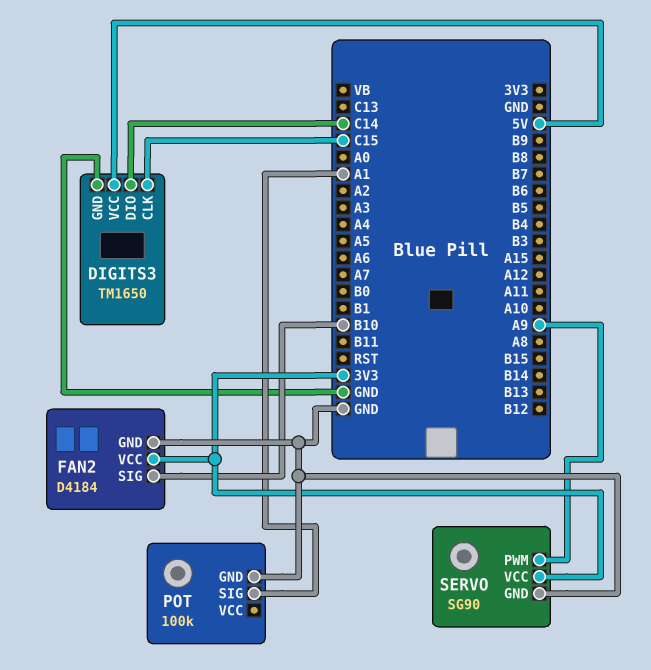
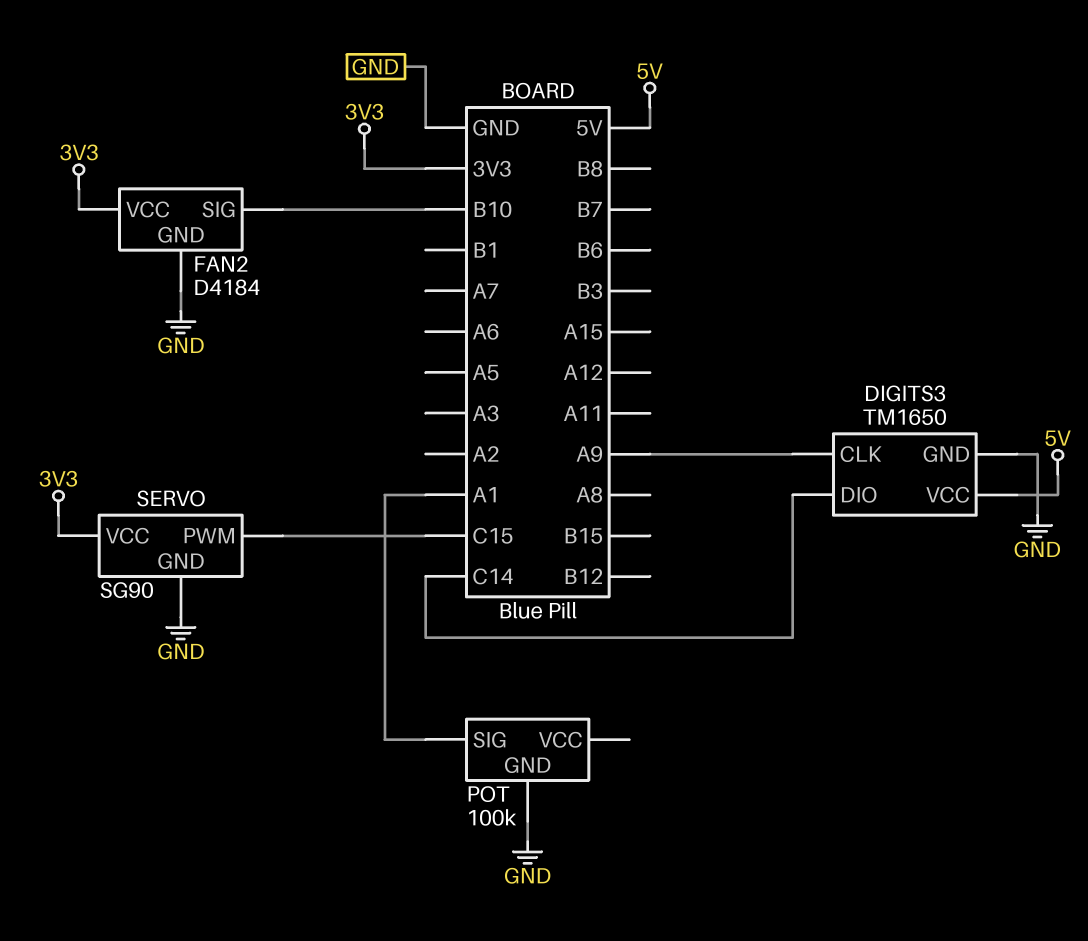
DIGITS3 pin CLK: C15 -> A9
SERVO pin PWM: A9 -> C15

